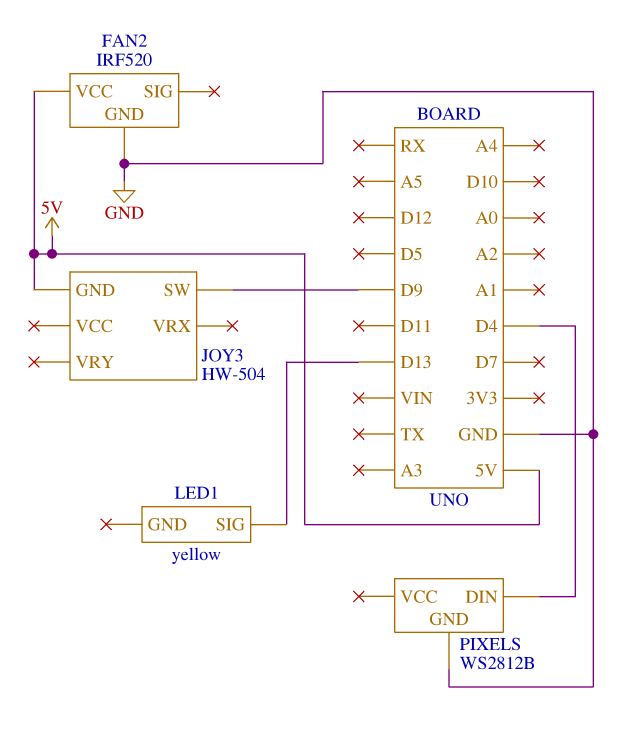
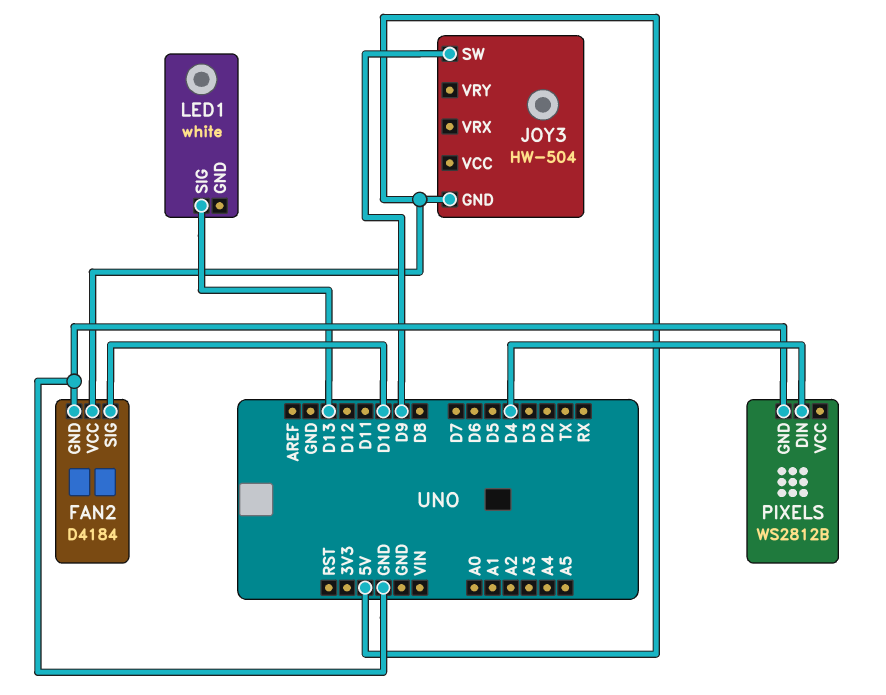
FAN2: IRF520 -> D4184
FAN2 pin SIG: none -> D10
LED1: yellow -> white

